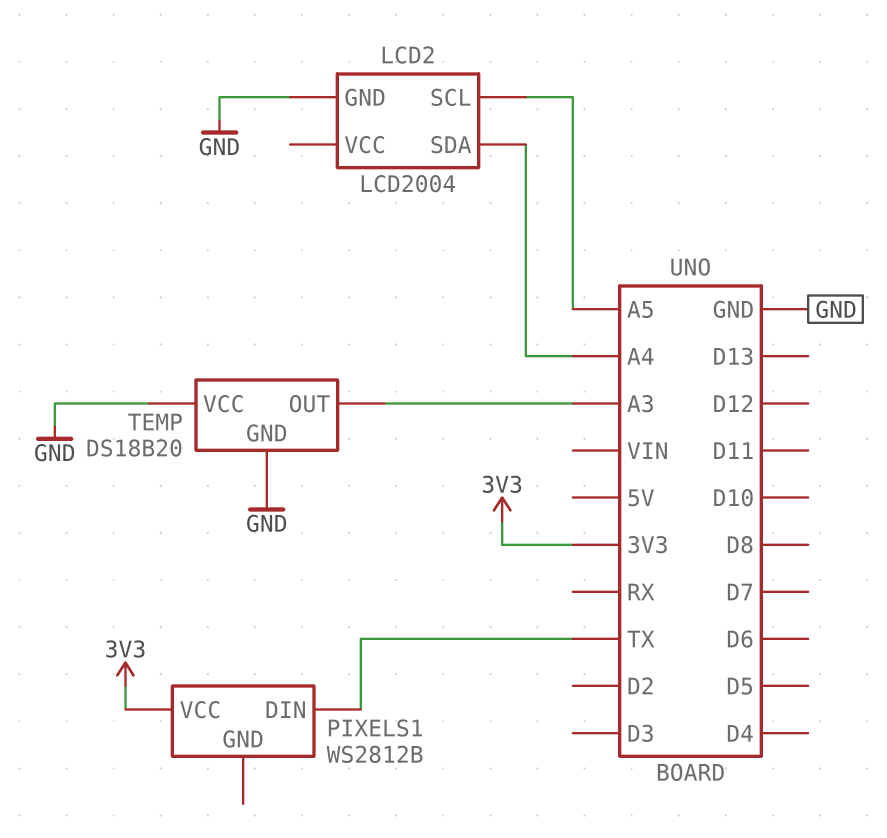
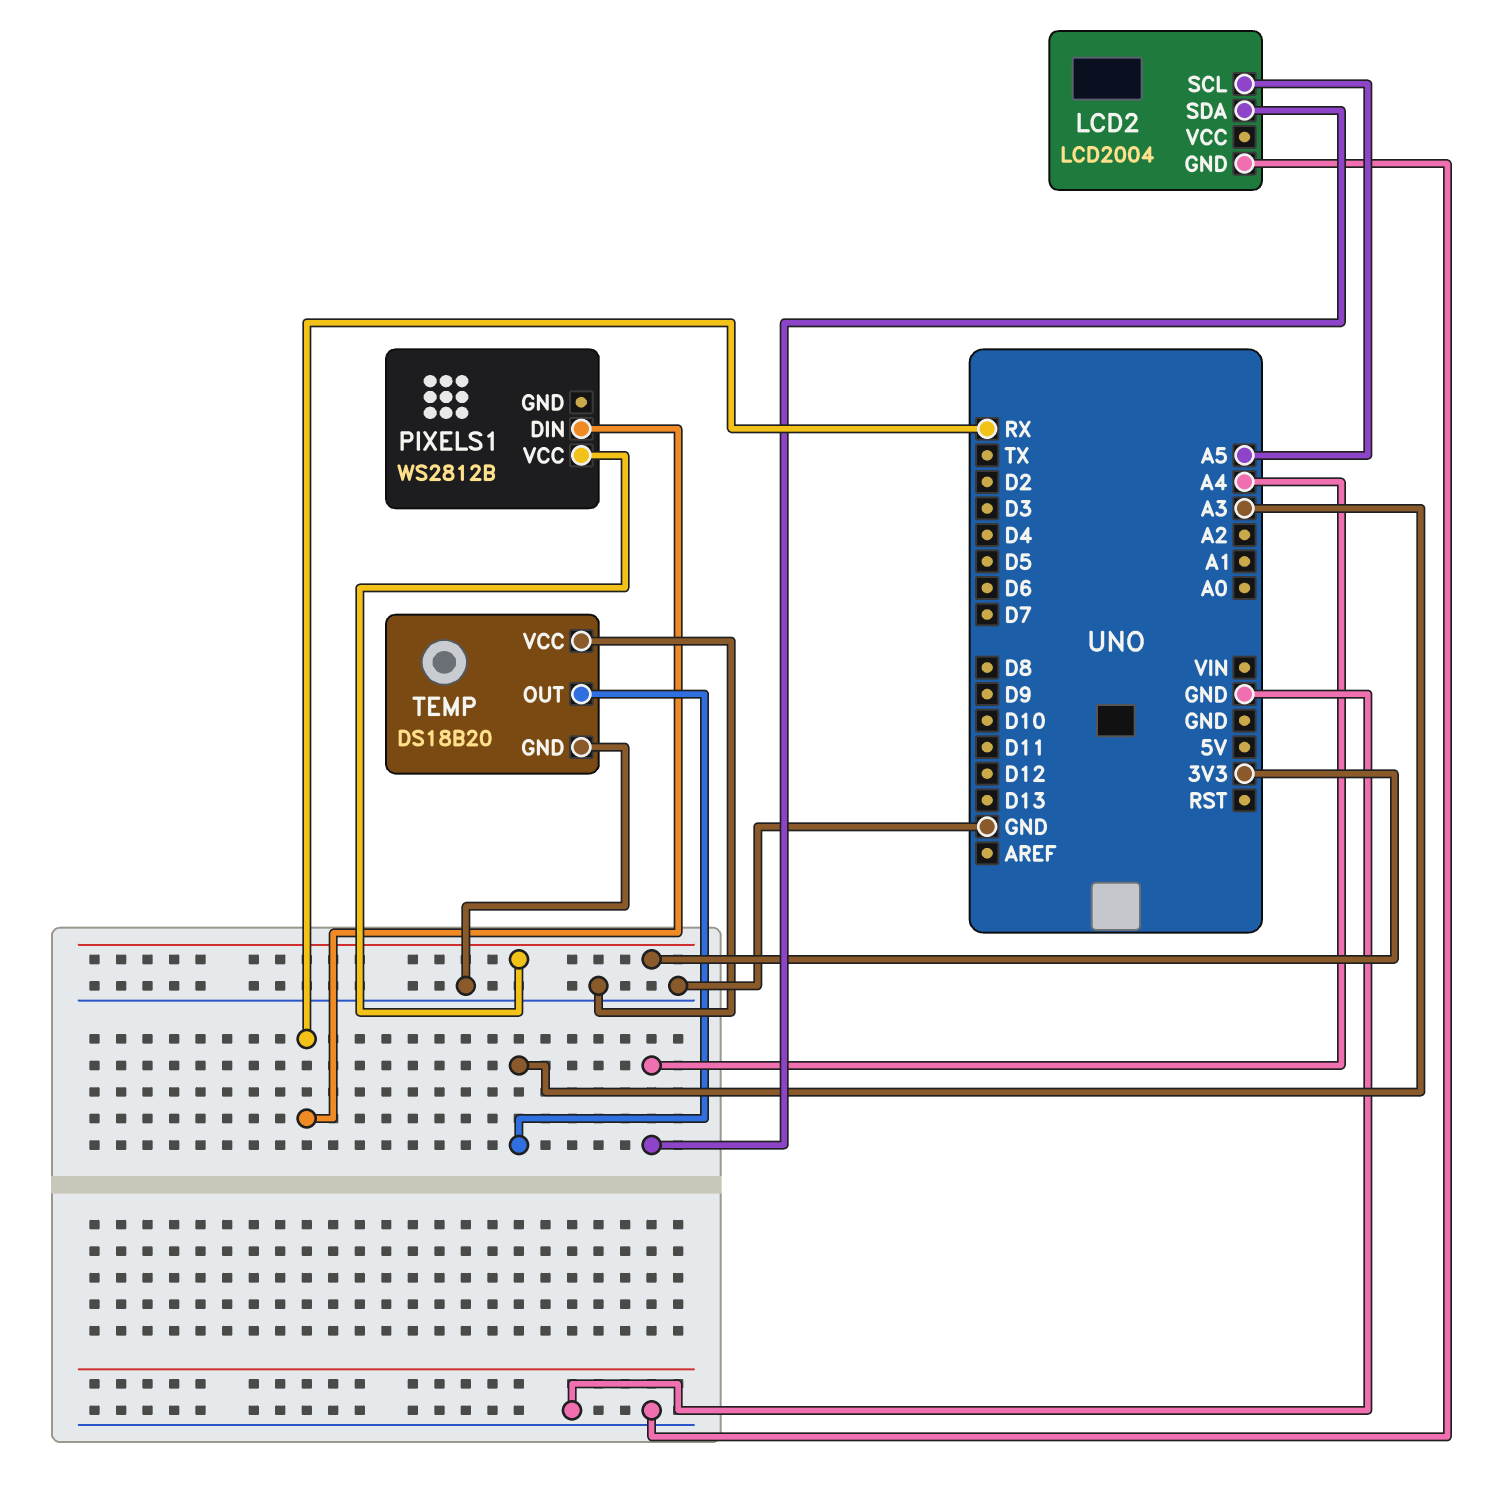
PIXELS1 pin DIN: TX -> RX

